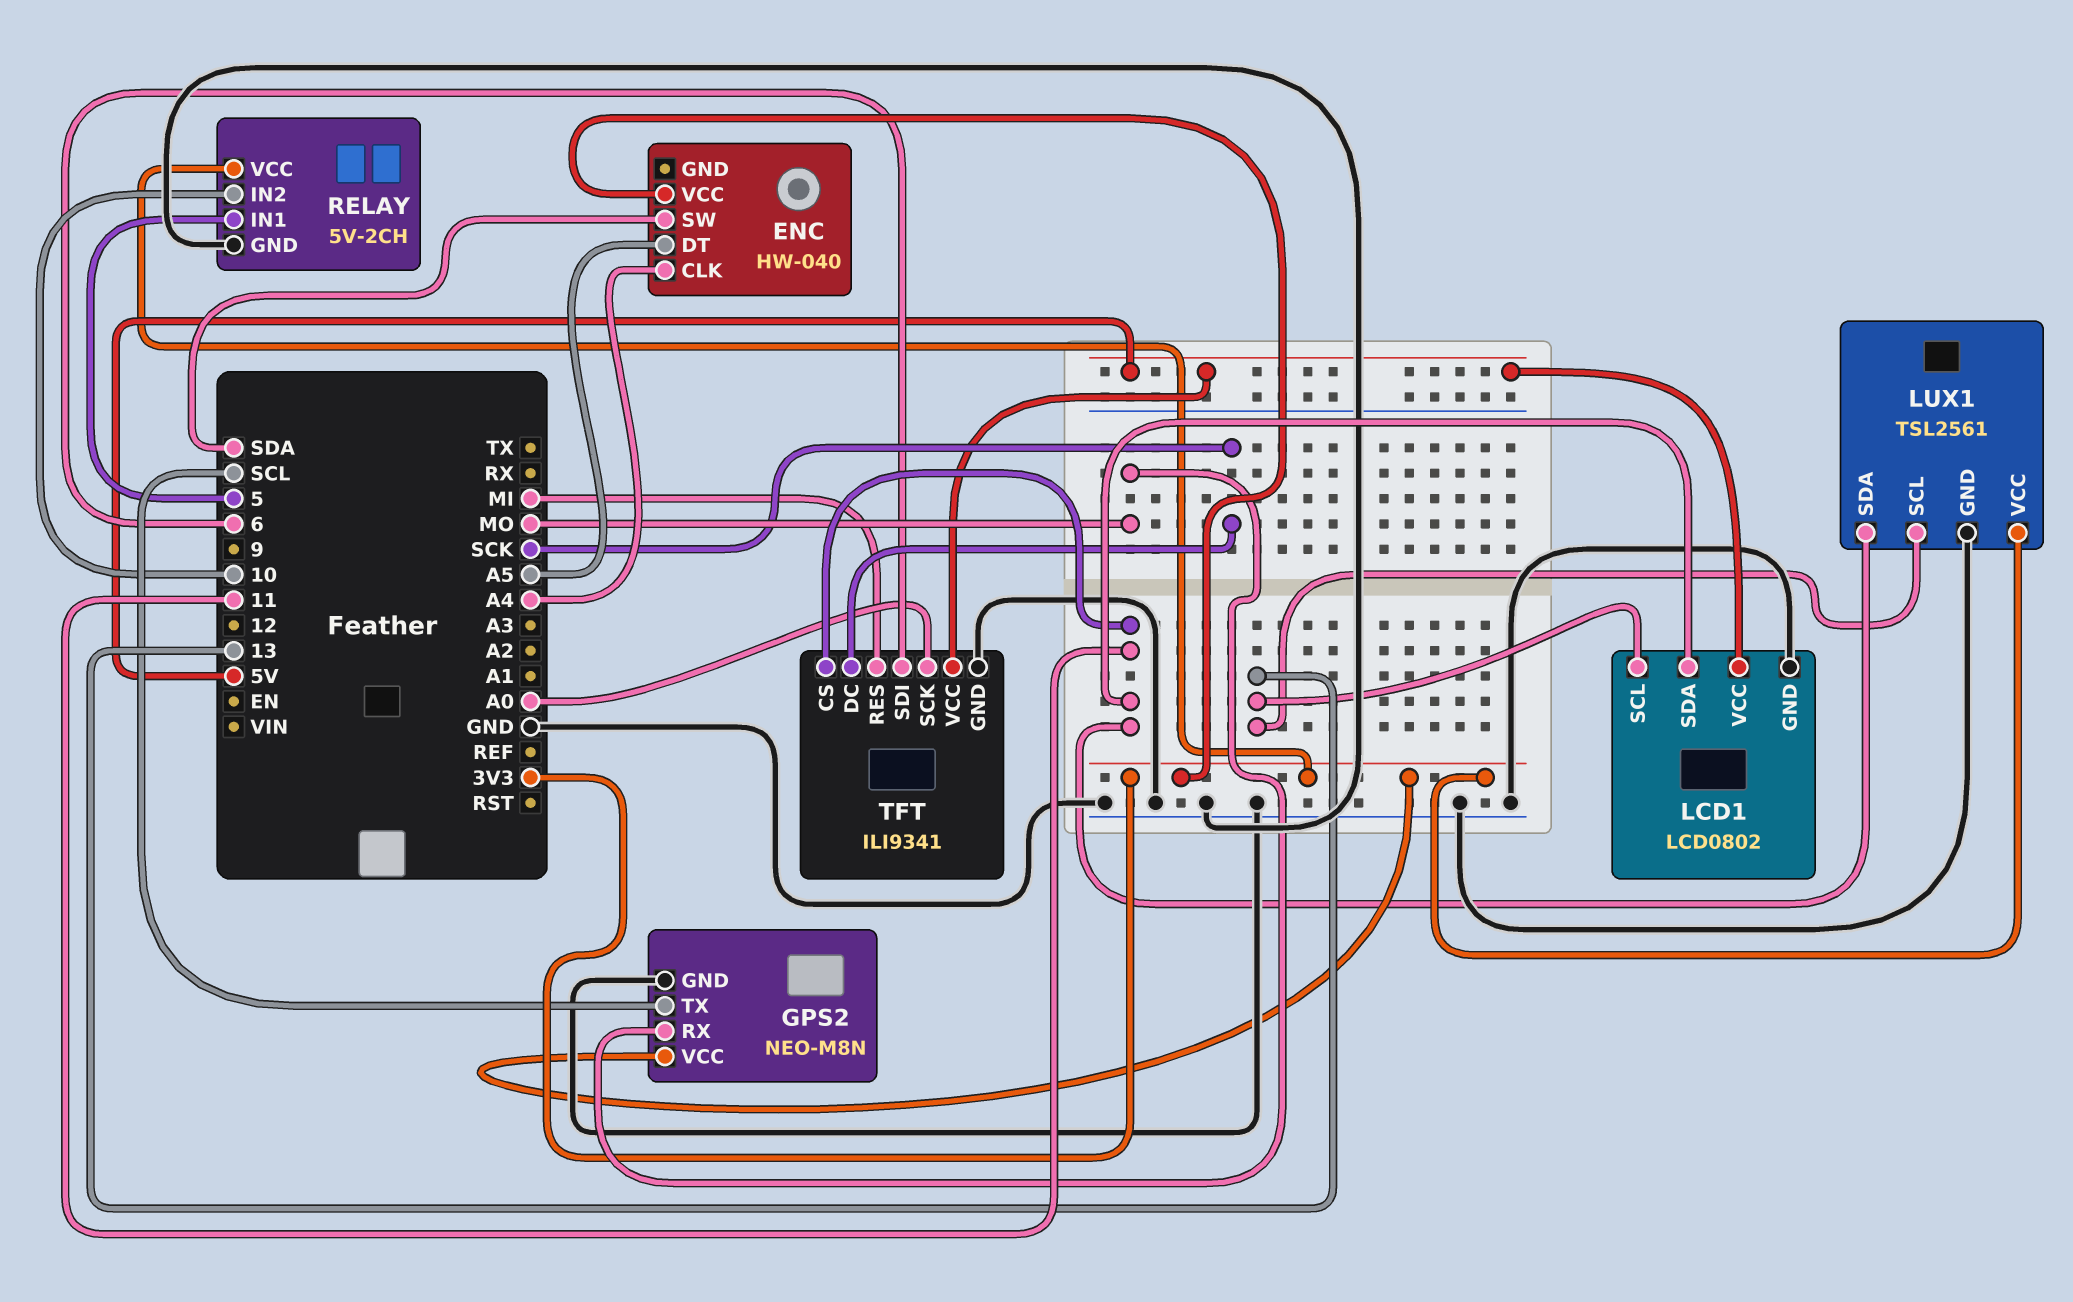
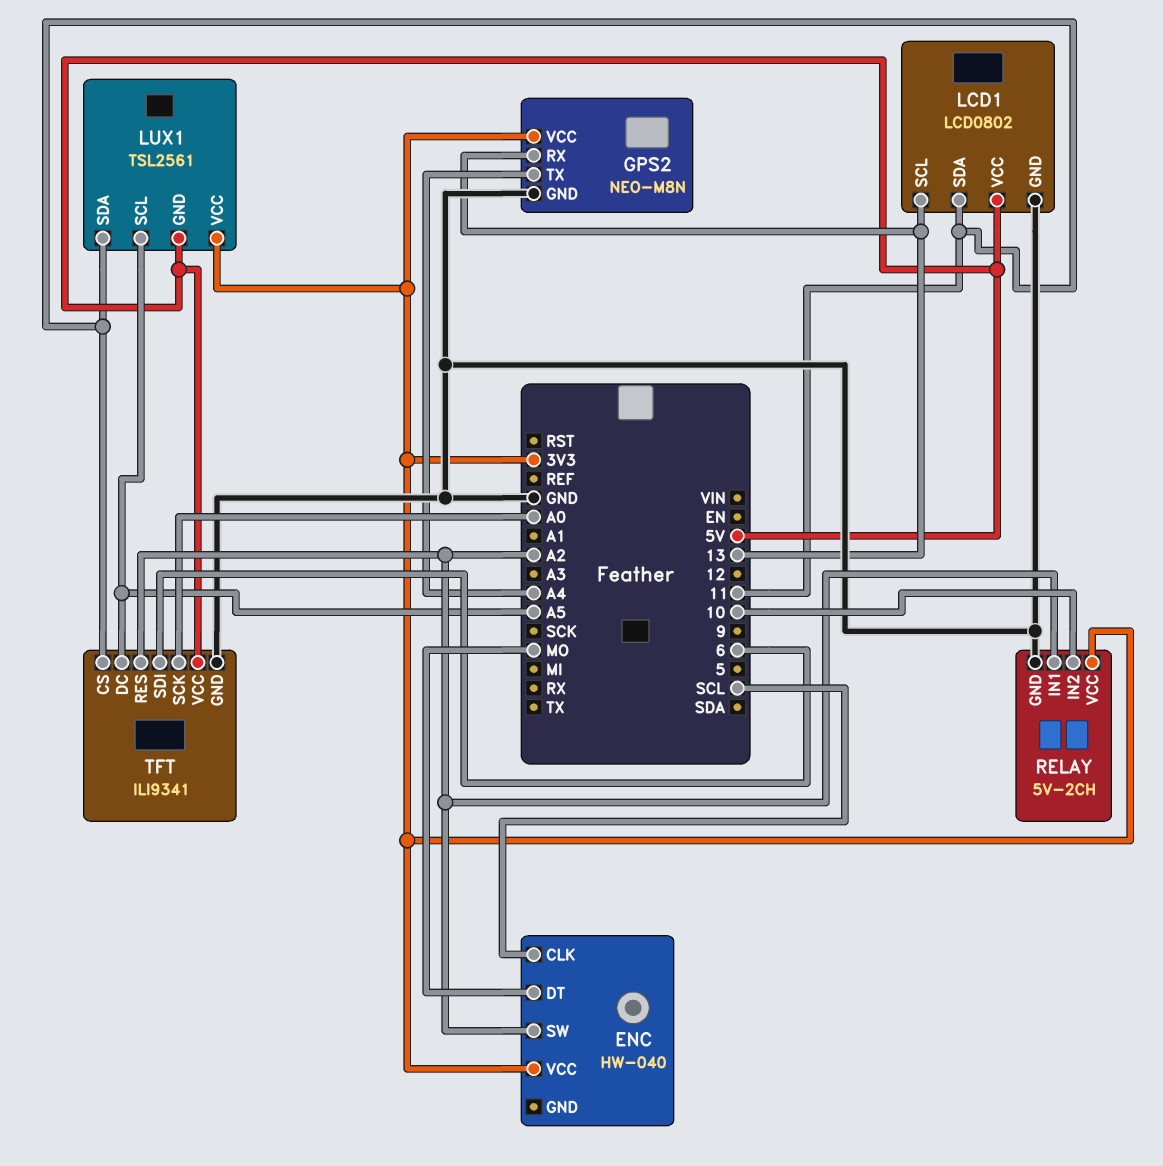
ENC pin CLK: A4 -> SCL
ENC pin DT: A5 -> MO
ENC pin SW: SDA -> A2
GPS2 pin RX: MO -> 13
GPS2 pin TX: SCL -> A4
LUX1 pin GND: GND -> 5V
LUX1 pin SCL: 13 -> A5
RELAY pin IN1: 5 -> A2
TFT pin DC: SCK -> A5
TFT pin RES: MI -> A2

